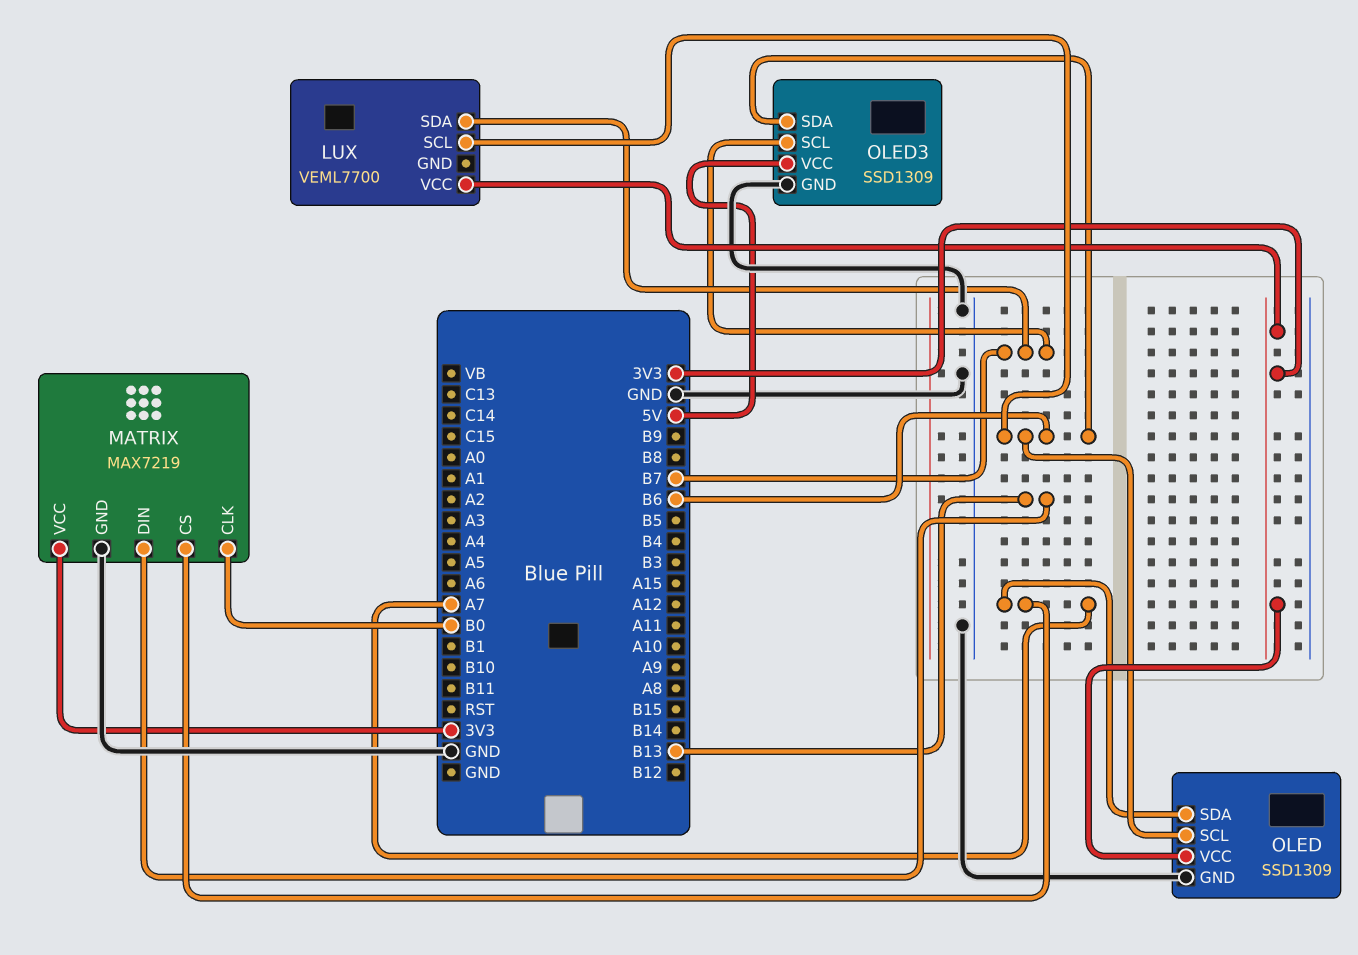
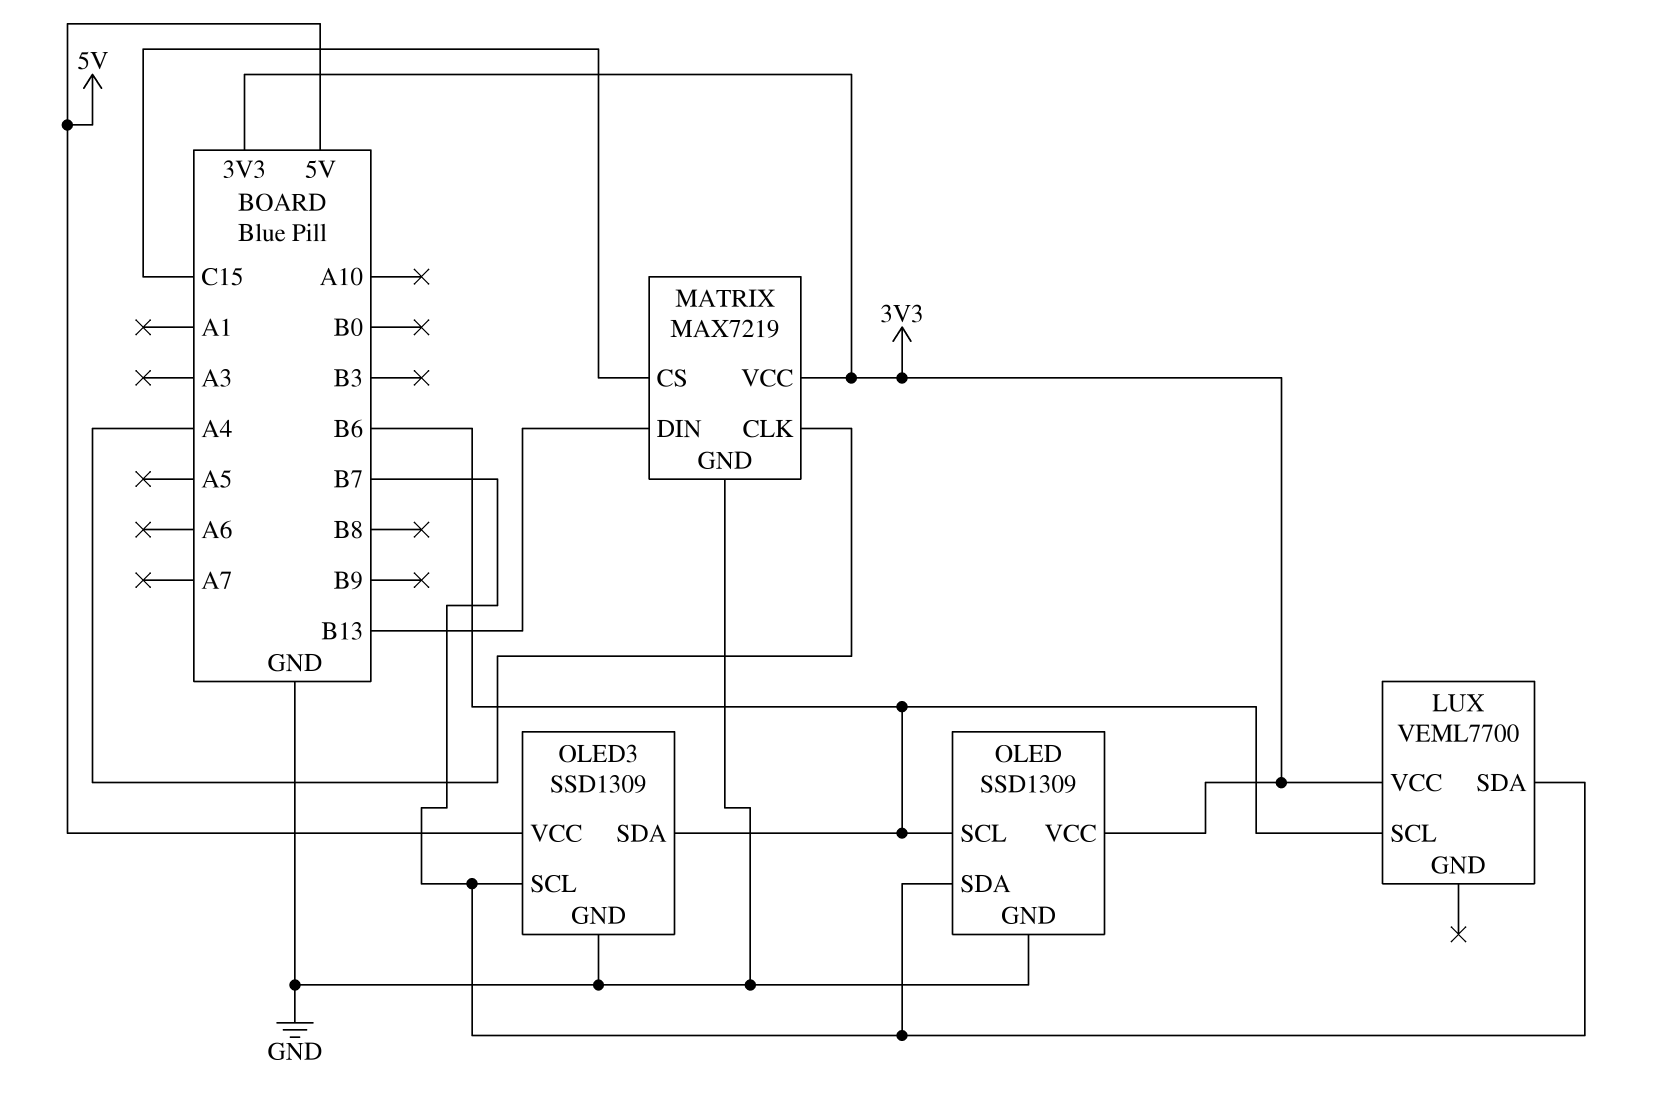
MATRIX pin CLK: B0 -> A4
MATRIX pin CS: A7 -> C15
OLED pin SDA: A7 -> B7

